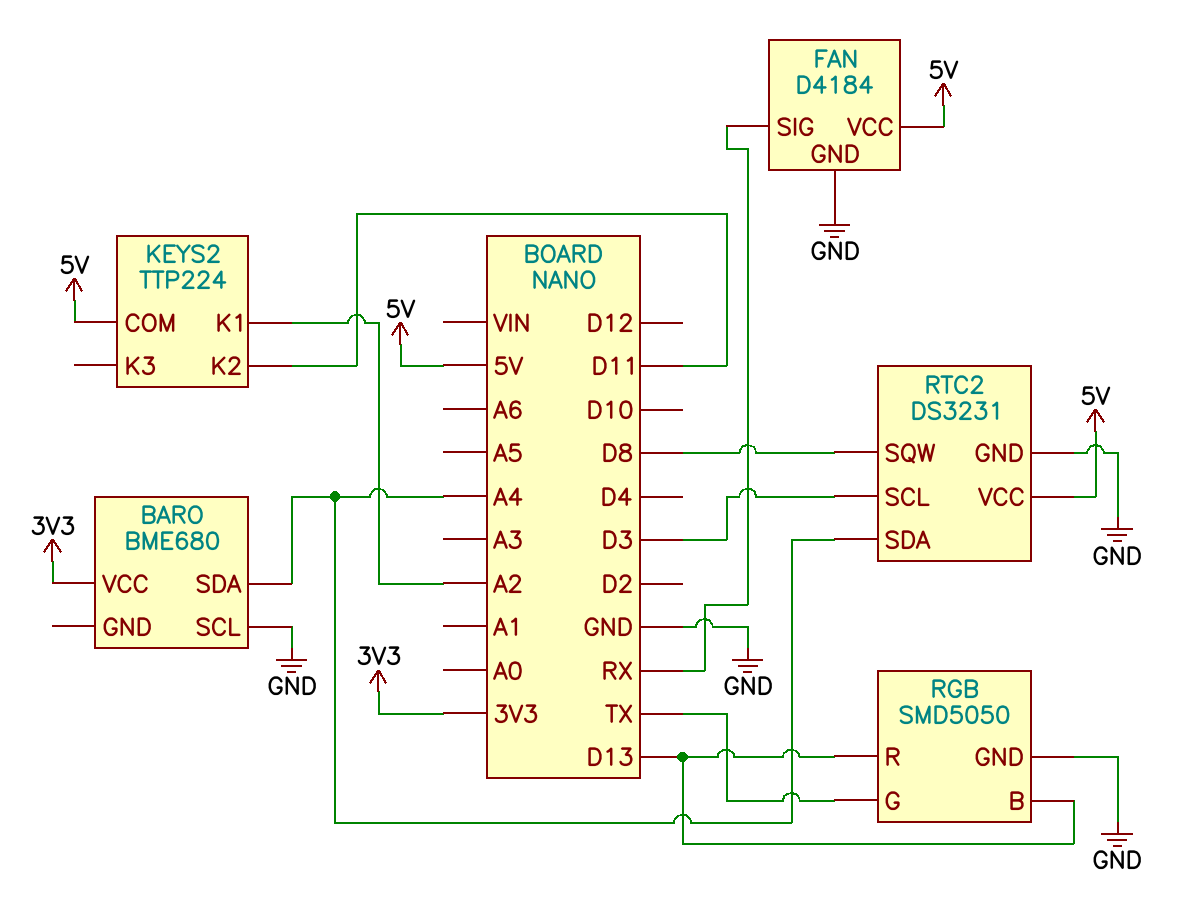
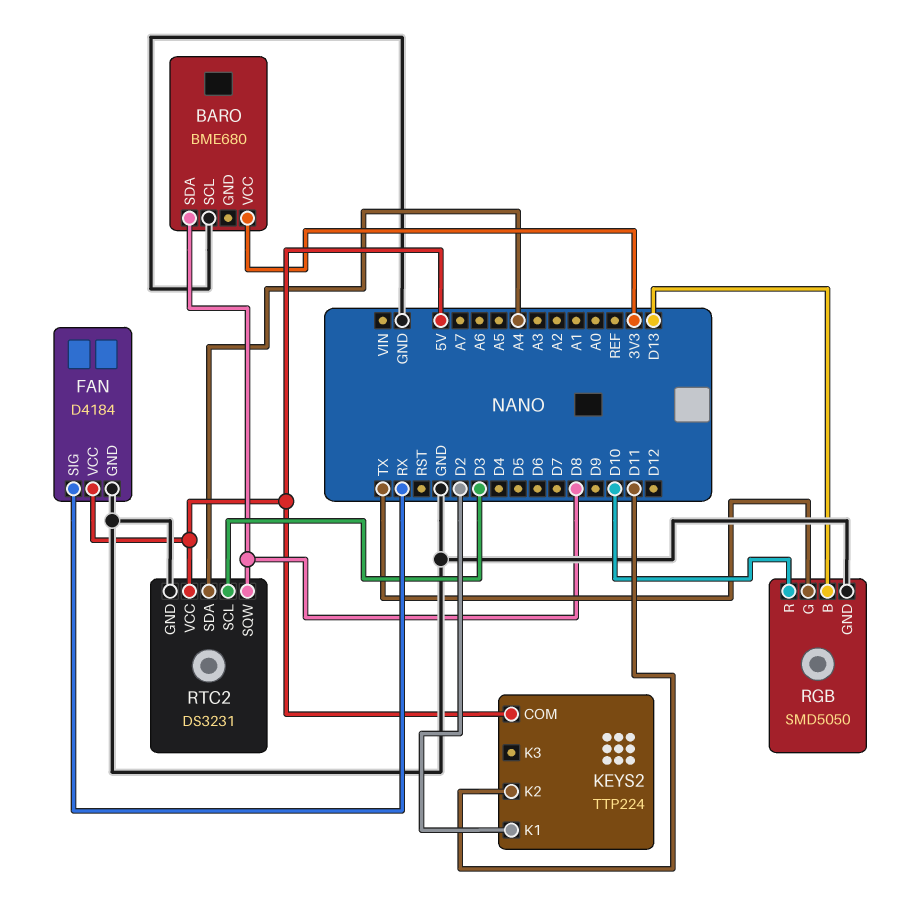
BARO pin SDA: A4 -> D8
KEYS2 pin K1: A2 -> D2
RGB pin R: D13 -> D10

